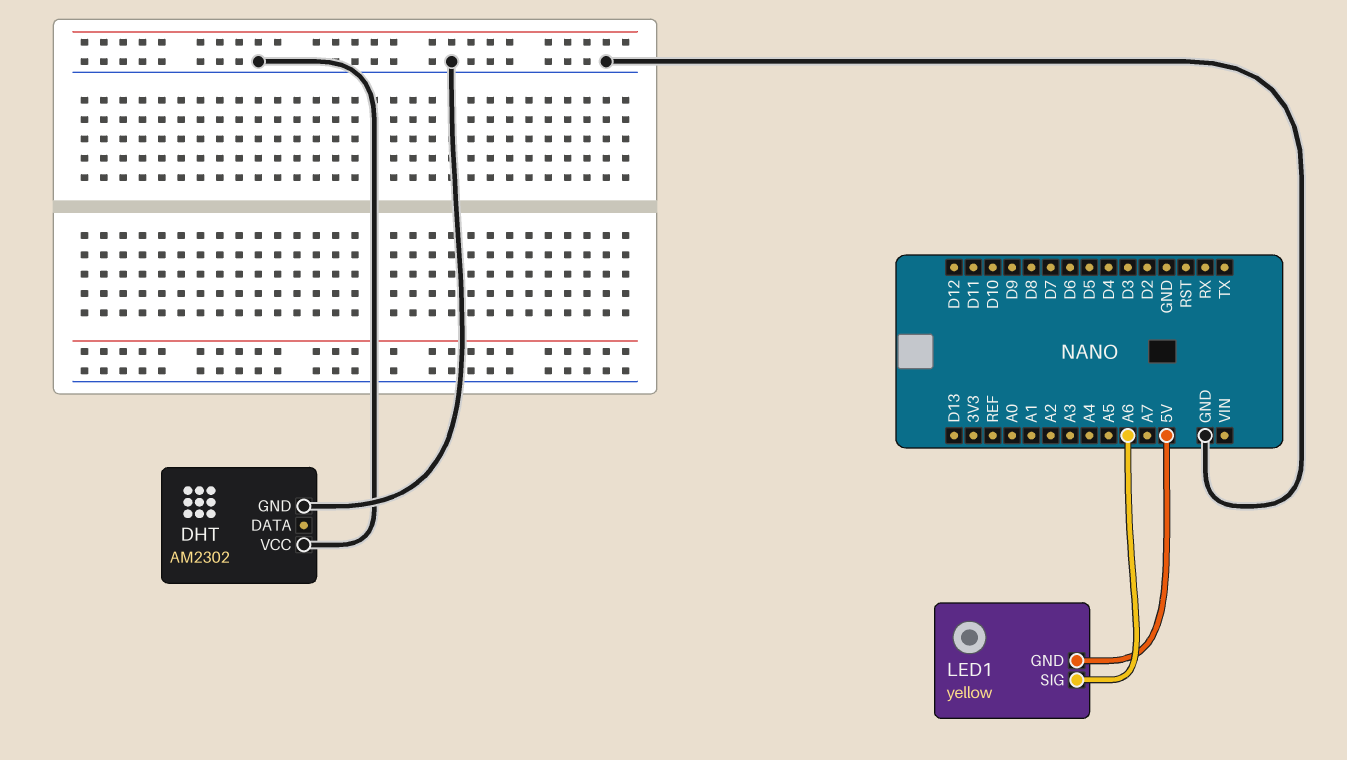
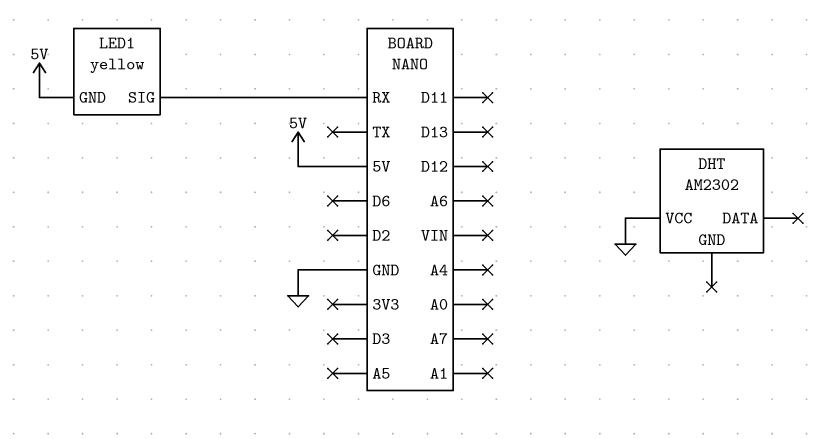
DHT pin GND: GND -> none
LED1 pin SIG: A6 -> RX

